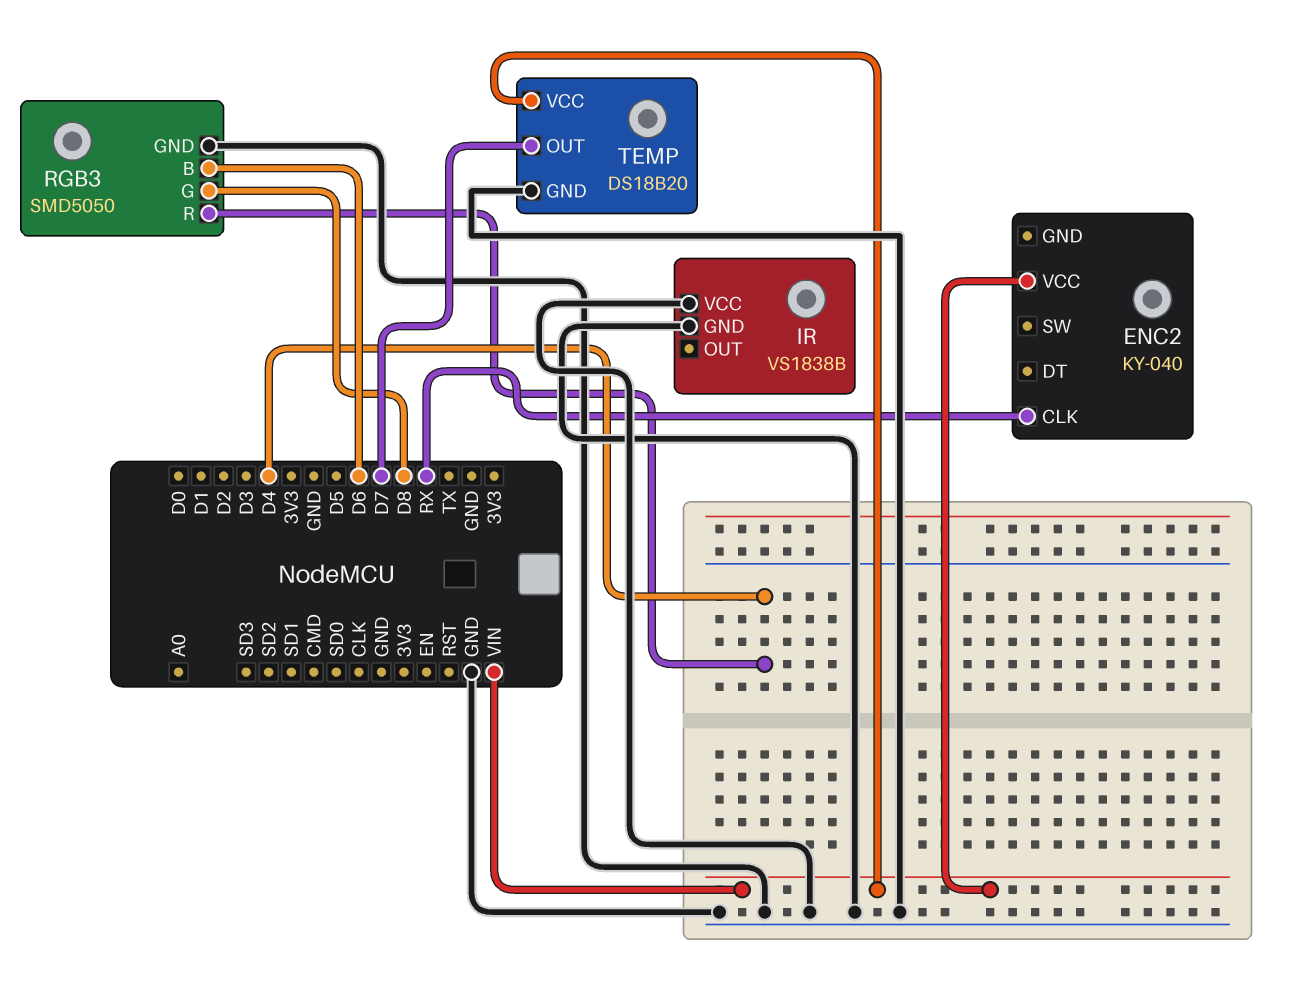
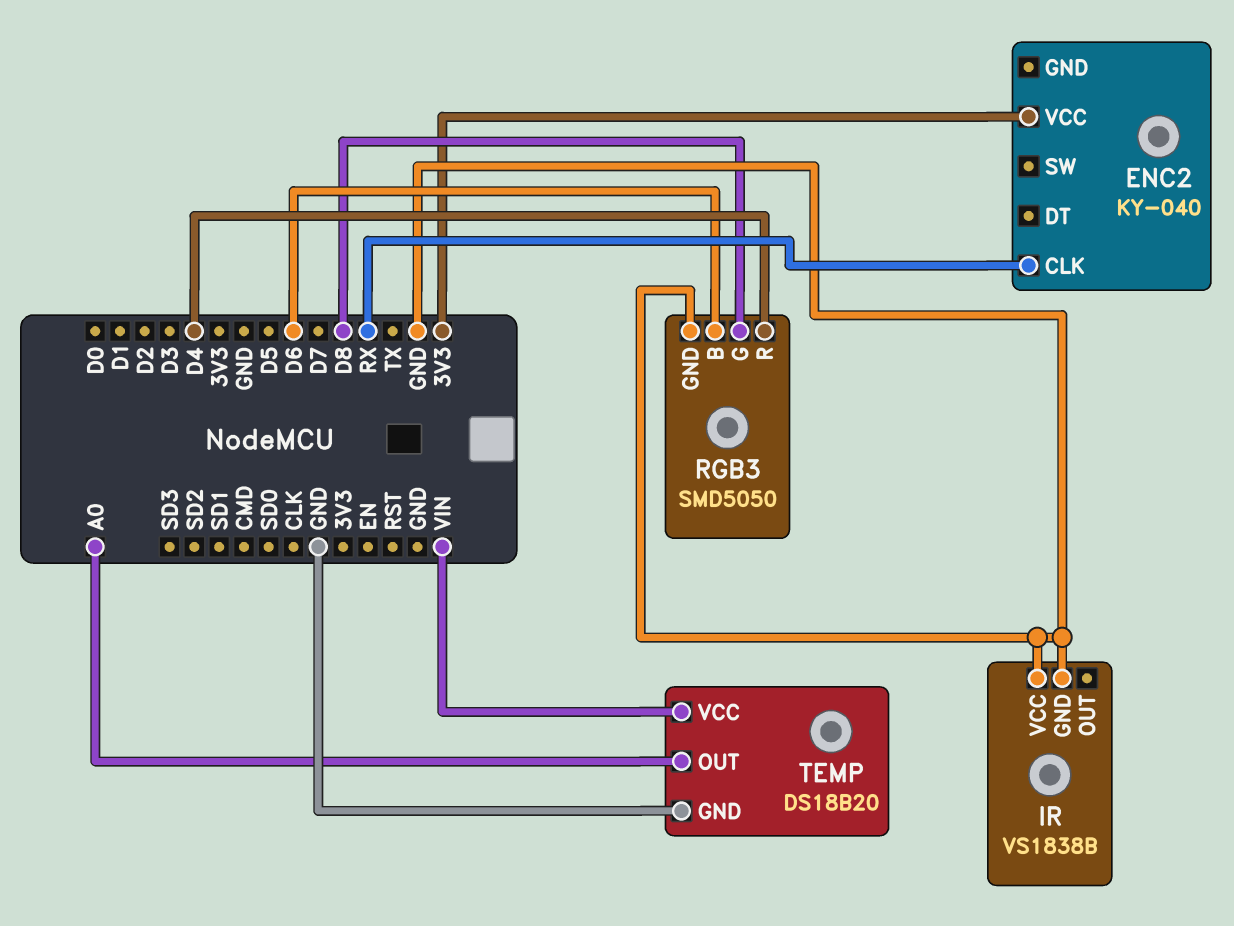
ENC2 pin VCC: VIN -> 3V3
TEMP pin OUT: D7 -> A0

